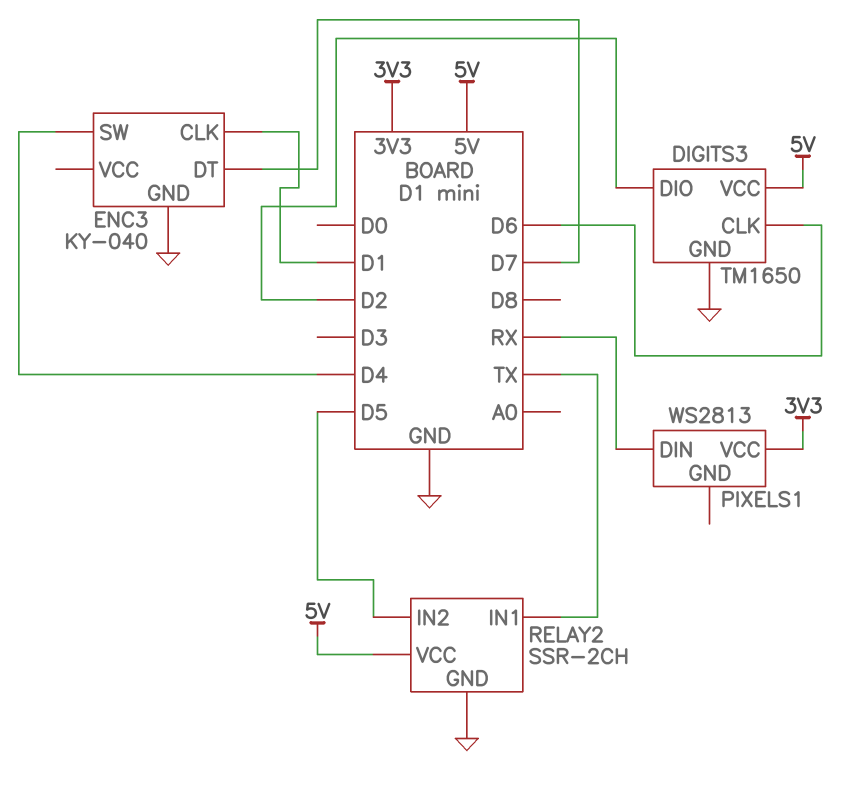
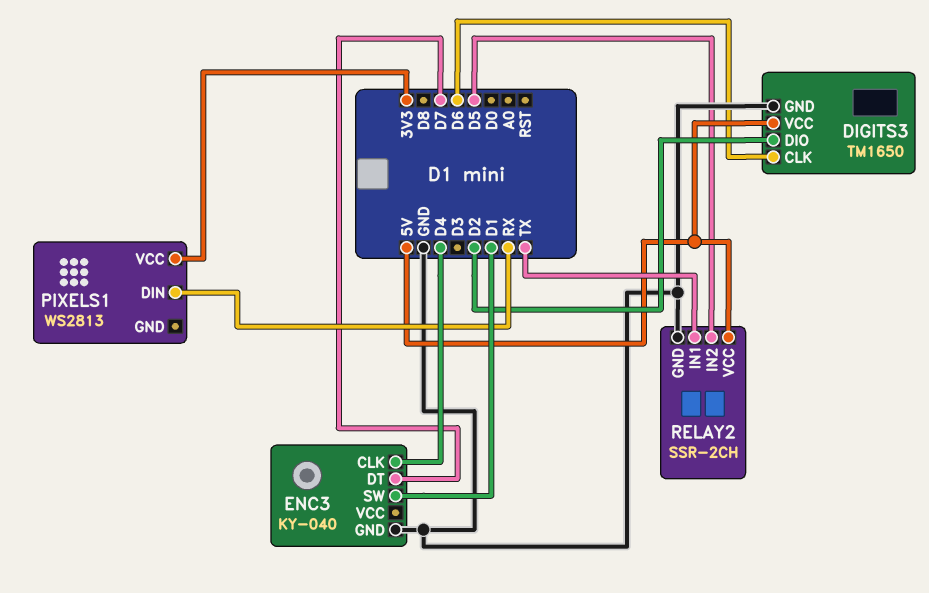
ENC3 pin CLK: D1 -> D4
ENC3 pin SW: D4 -> D1

